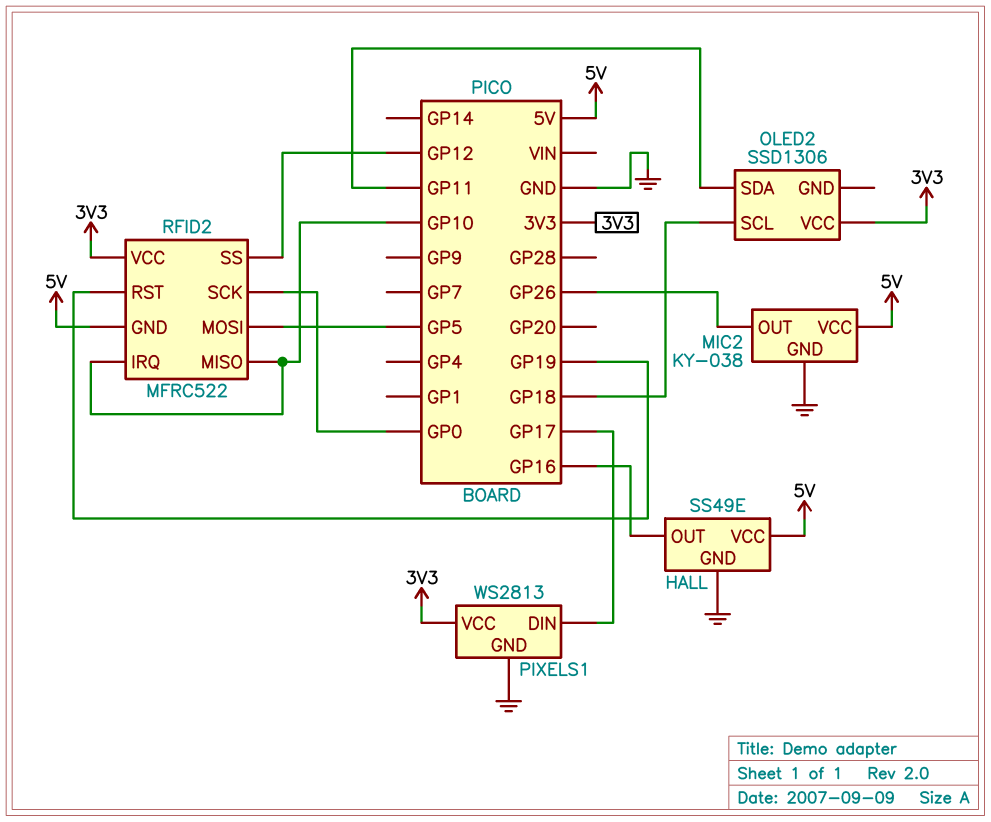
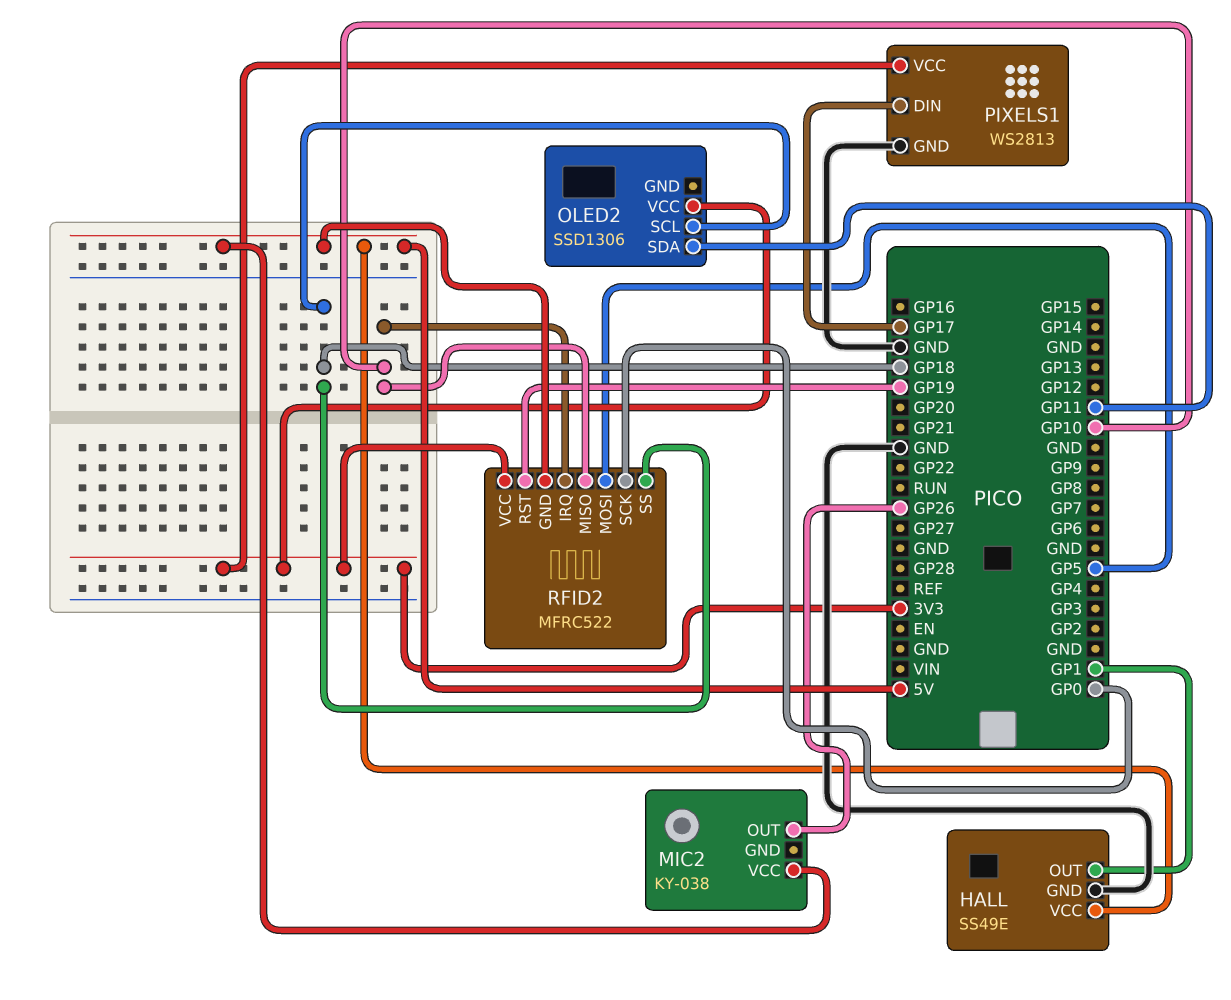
HALL pin OUT: GP16 -> GP1
MIC2 pin GND: GND -> none
RFID2 pin SS: GP12 -> GP18

